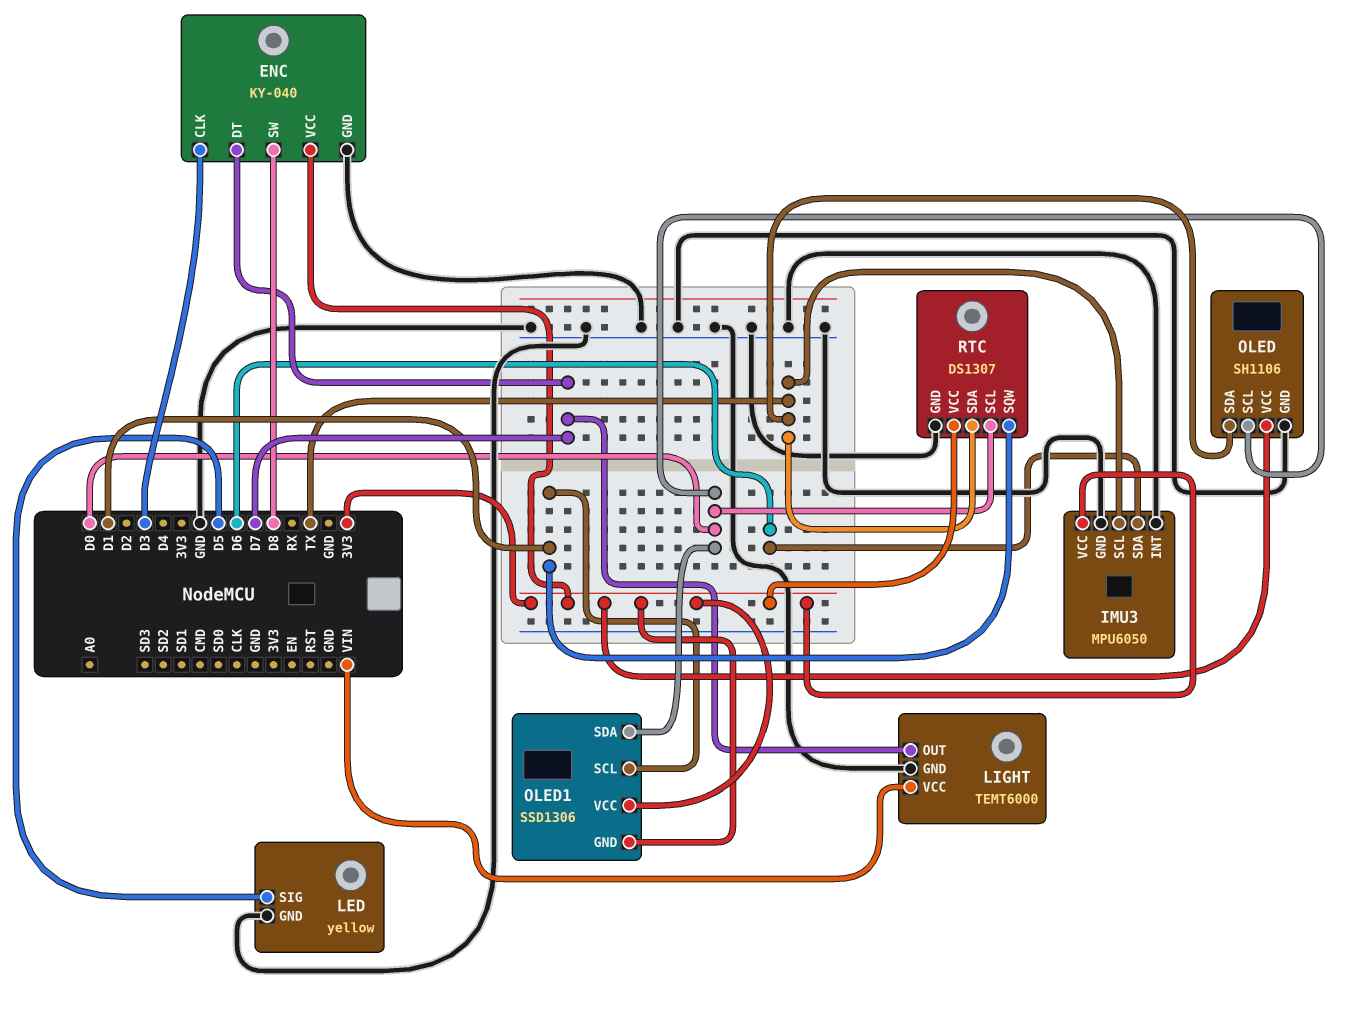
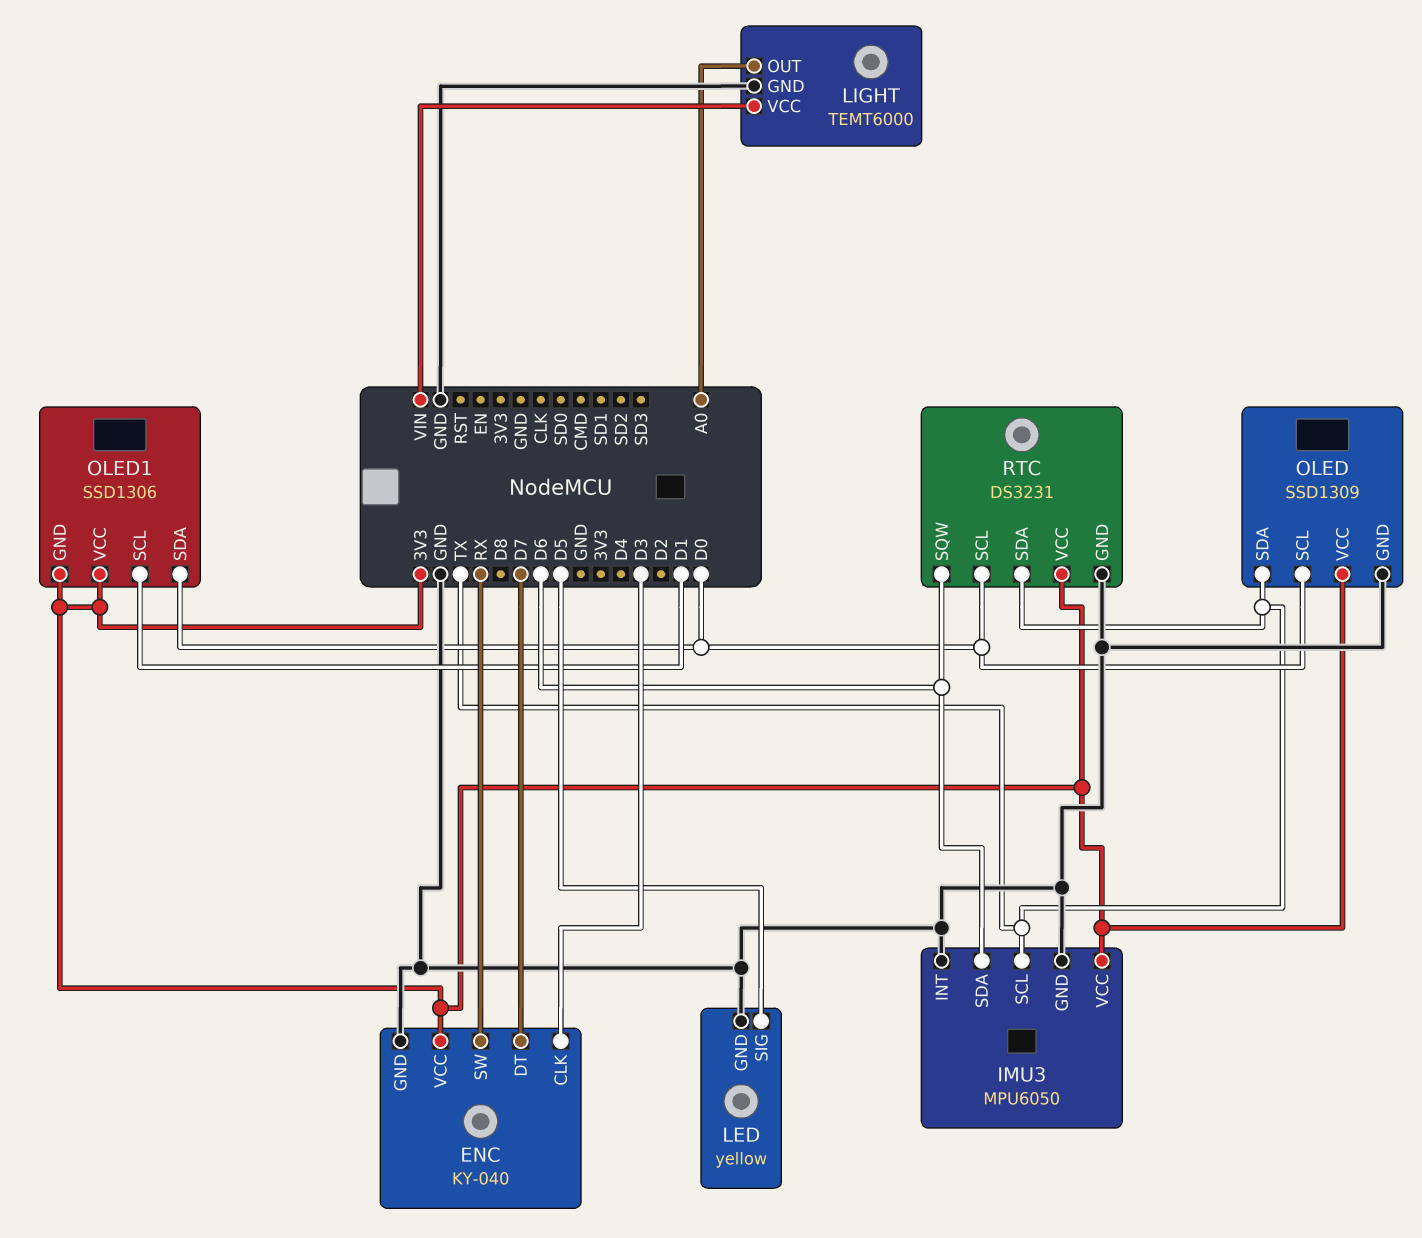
ENC pin SW: D8 -> RX
LIGHT pin OUT: D7 -> A0
OLED: SH1106 -> SSD1309
RTC: DS1307 -> DS3231
RTC pin SQW: D1 -> D6

